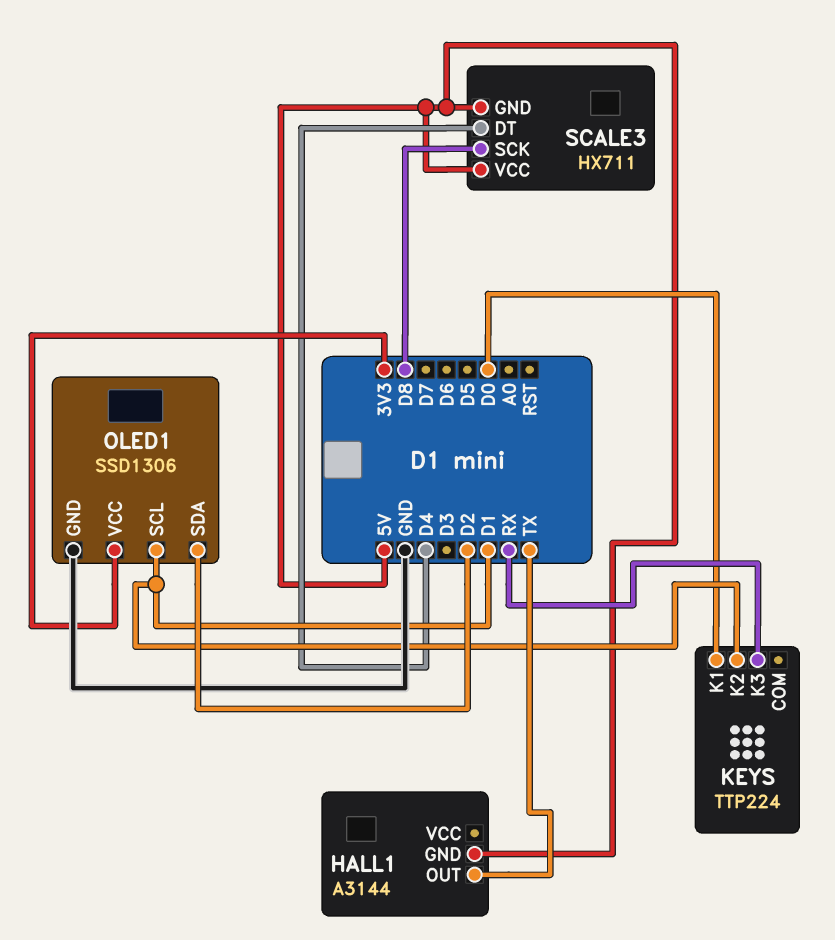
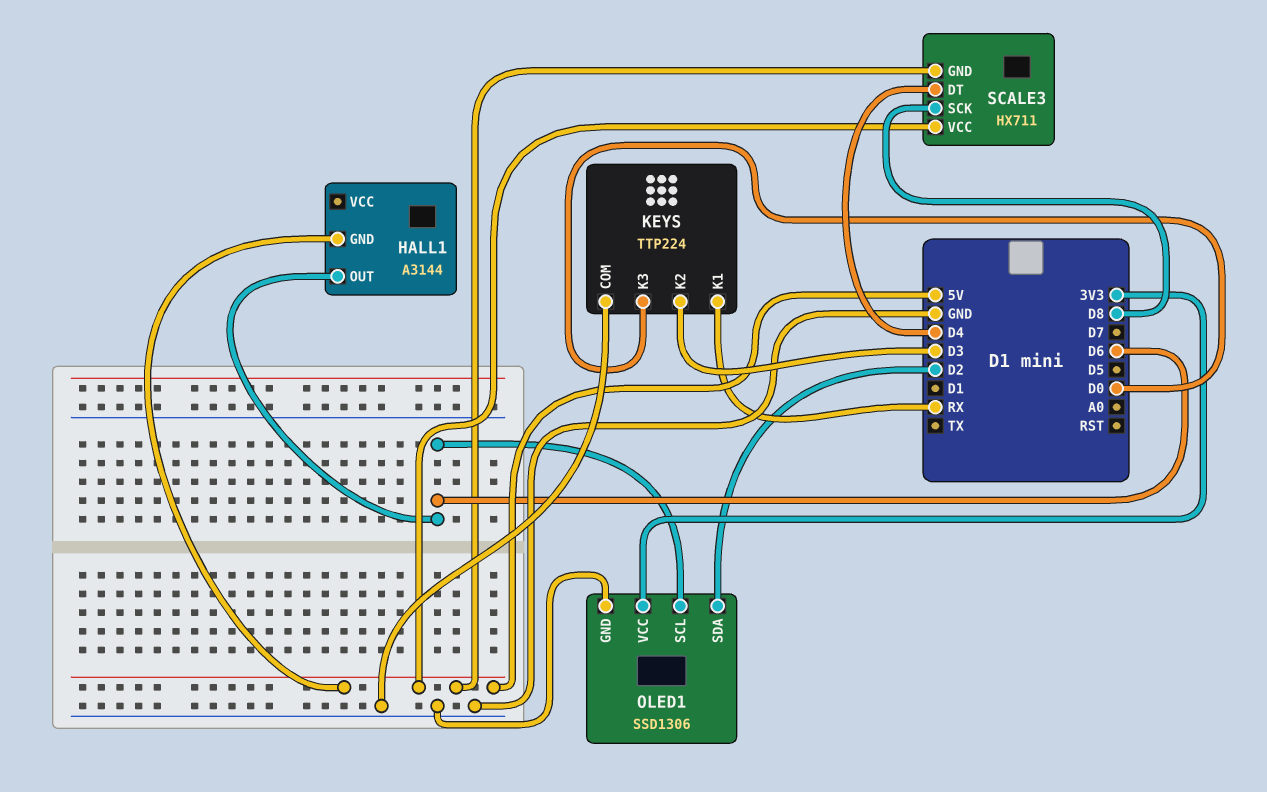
HALL1 pin OUT: TX -> D6
KEYS pin COM: none -> GND
KEYS pin K1: D0 -> RX
KEYS pin K2: D1 -> D3
KEYS pin K3: RX -> D0
OLED1 pin SCL: D1 -> D6

